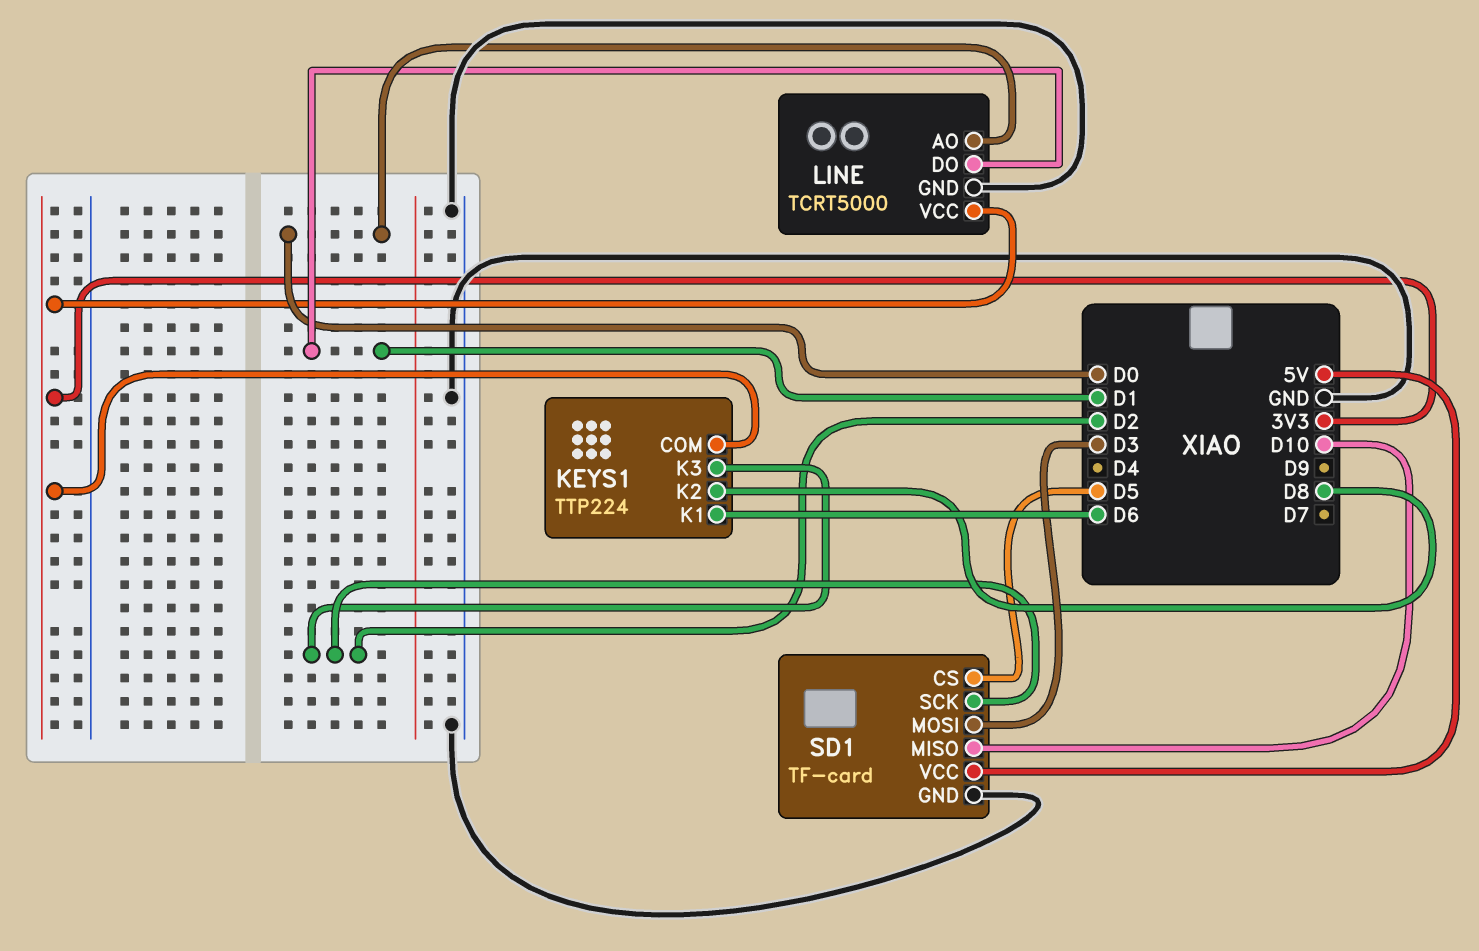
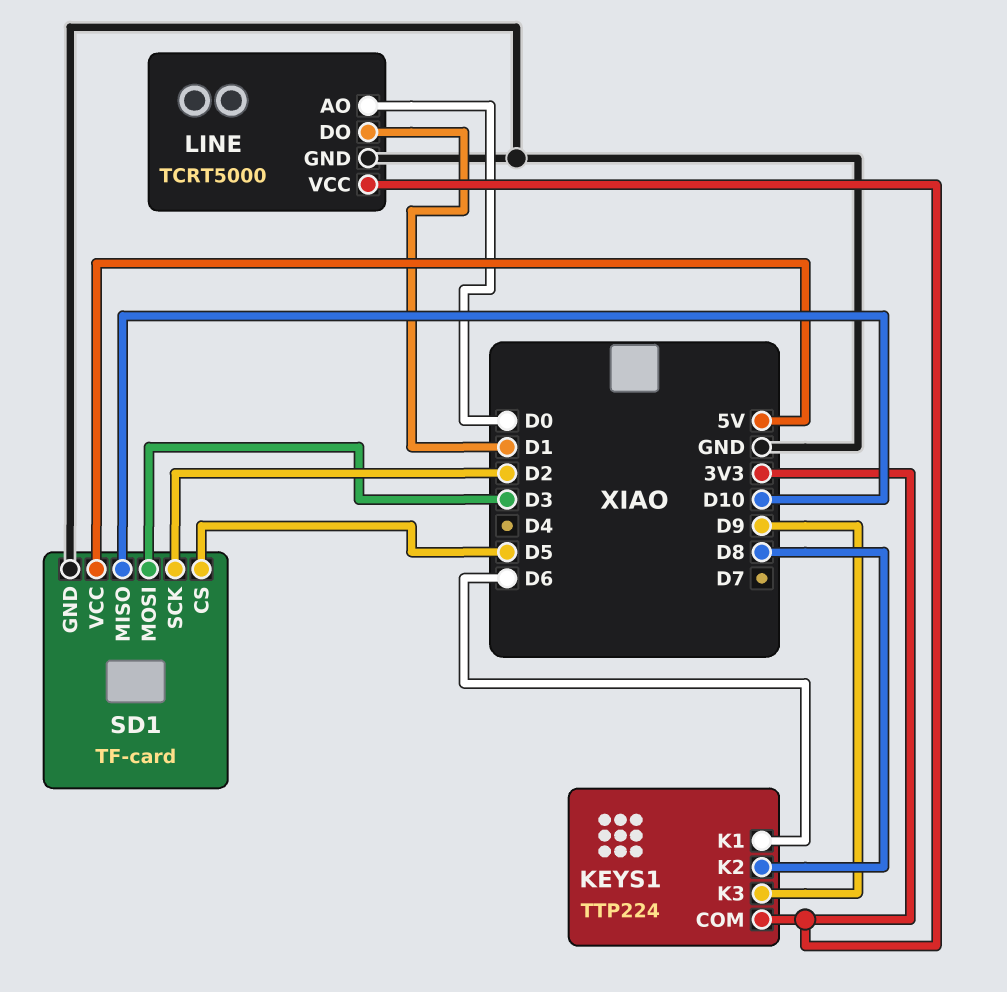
KEYS1 pin K3: D2 -> D9

